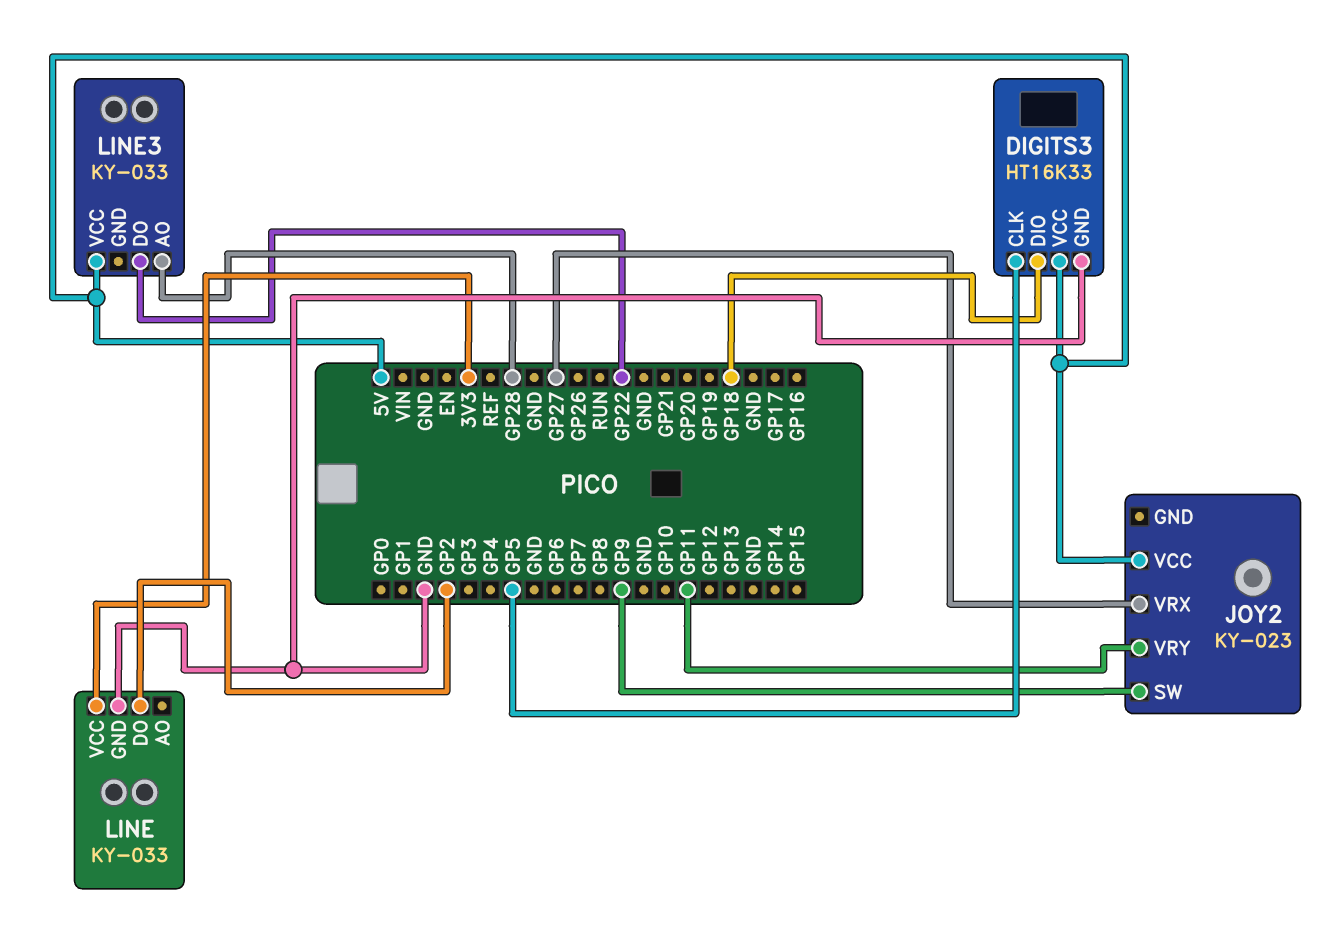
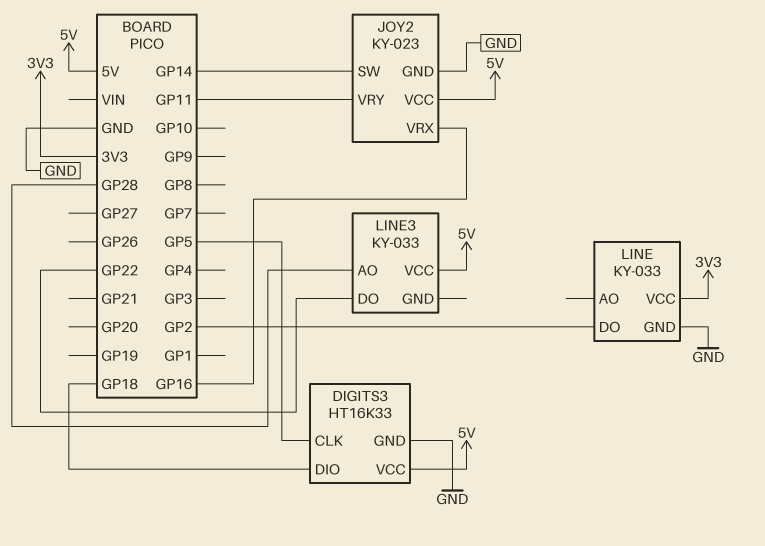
JOY2 pin GND: none -> GND
JOY2 pin SW: GP9 -> GP14
JOY2 pin VRX: GP27 -> GP16

